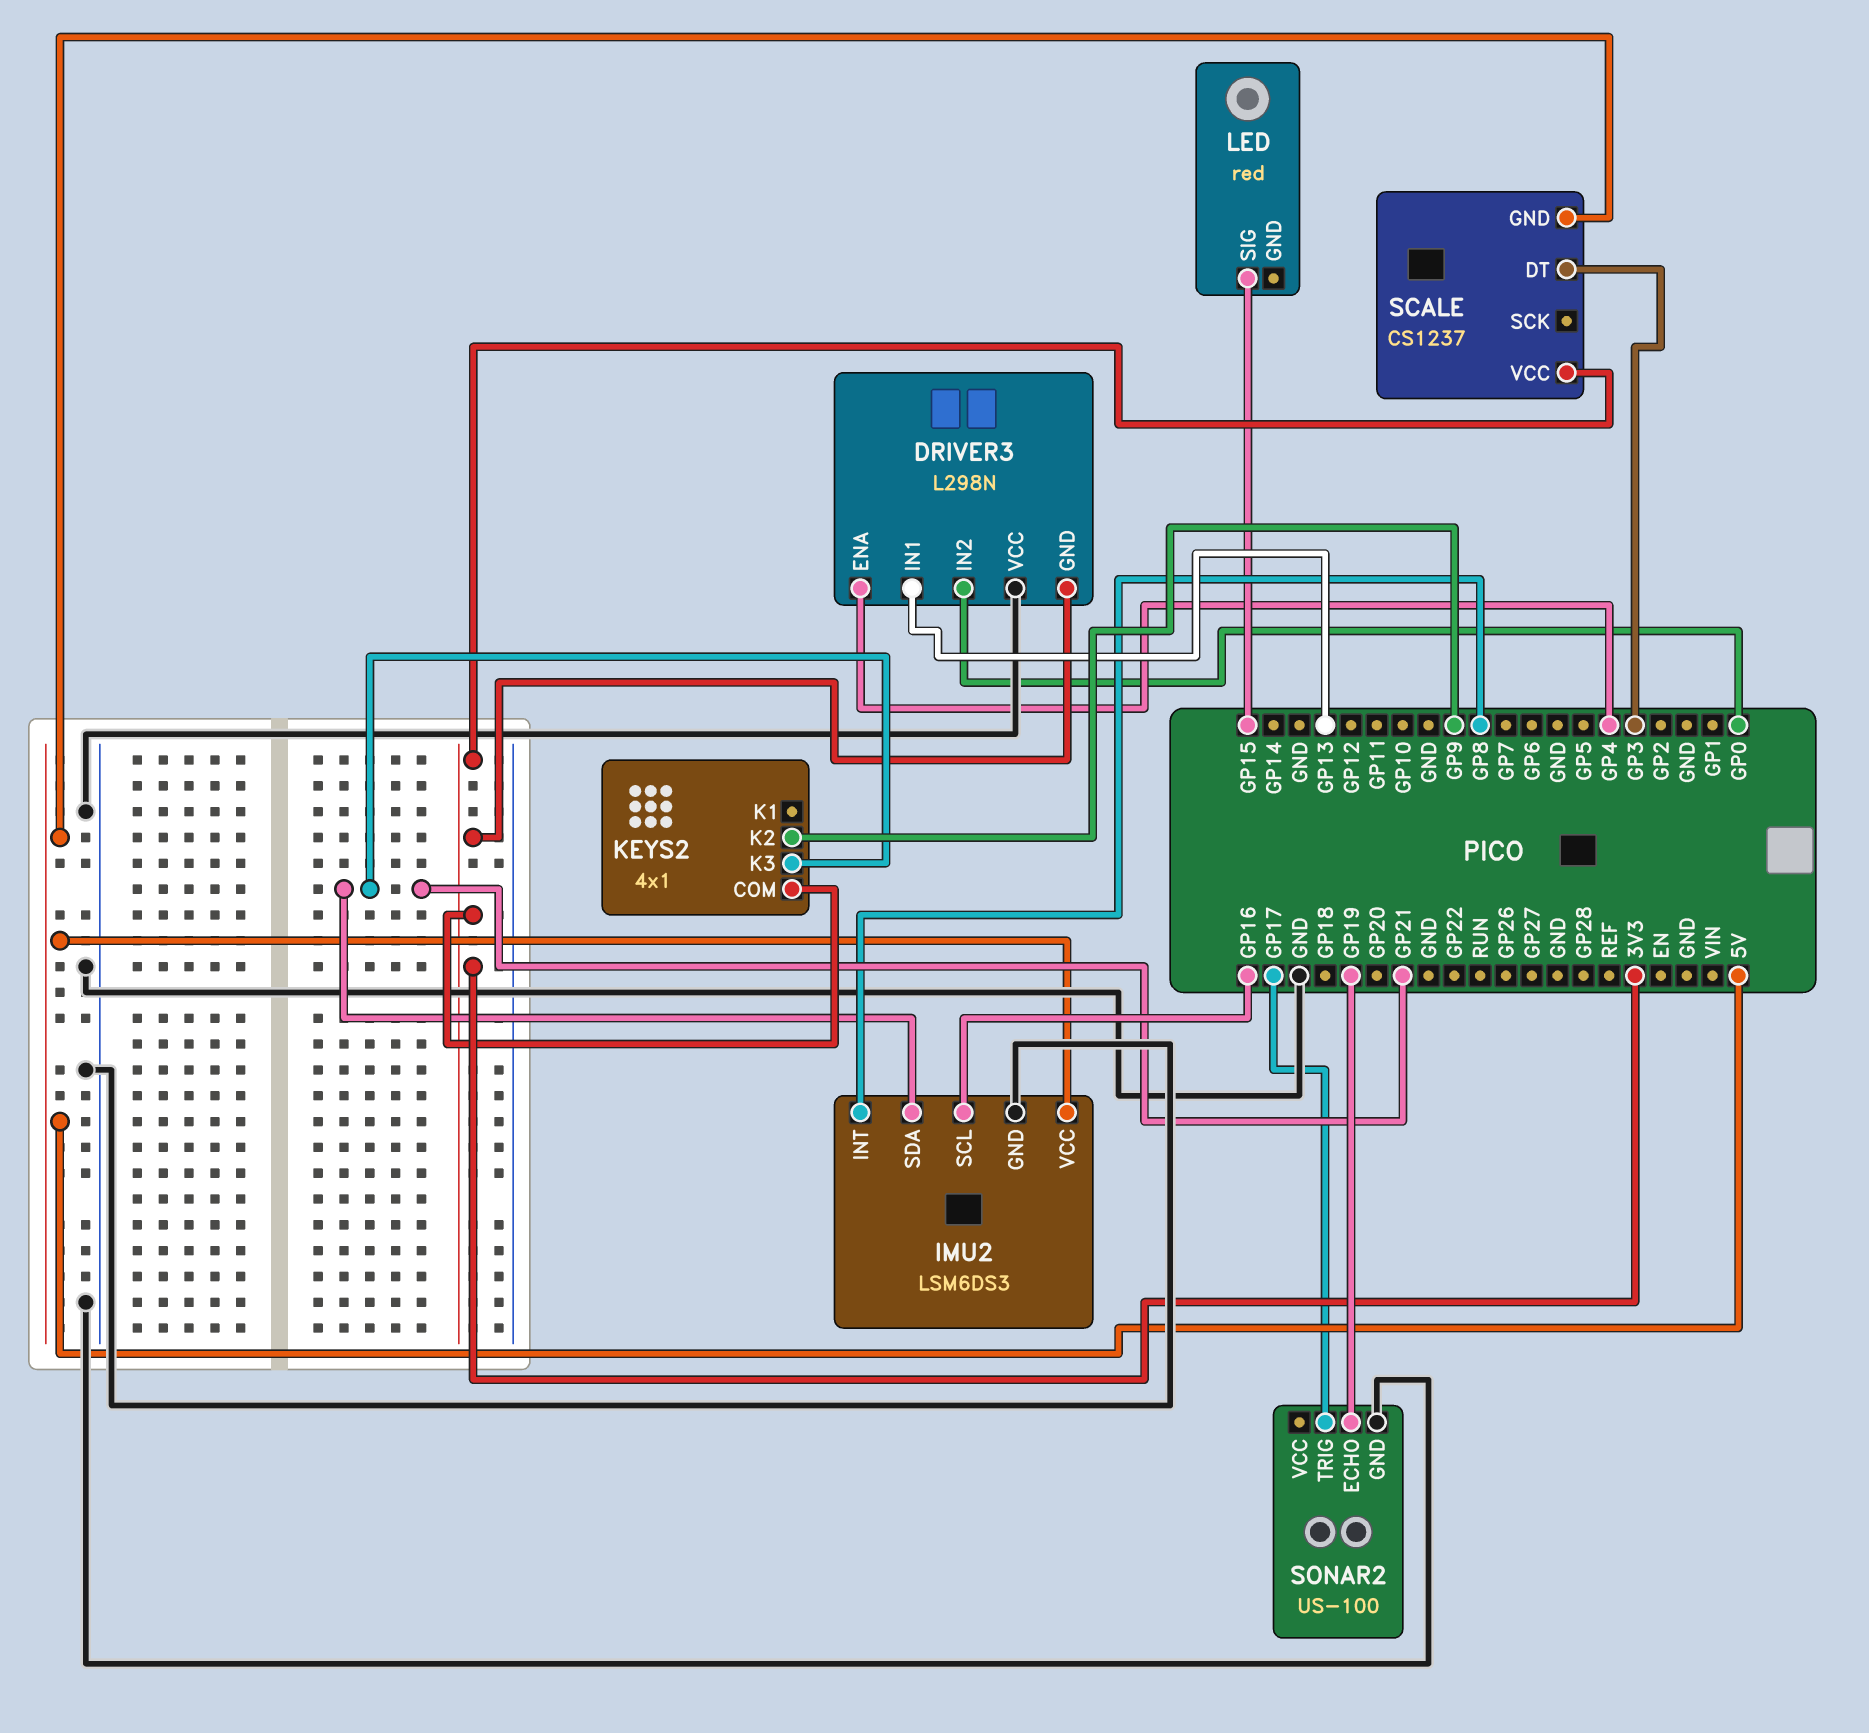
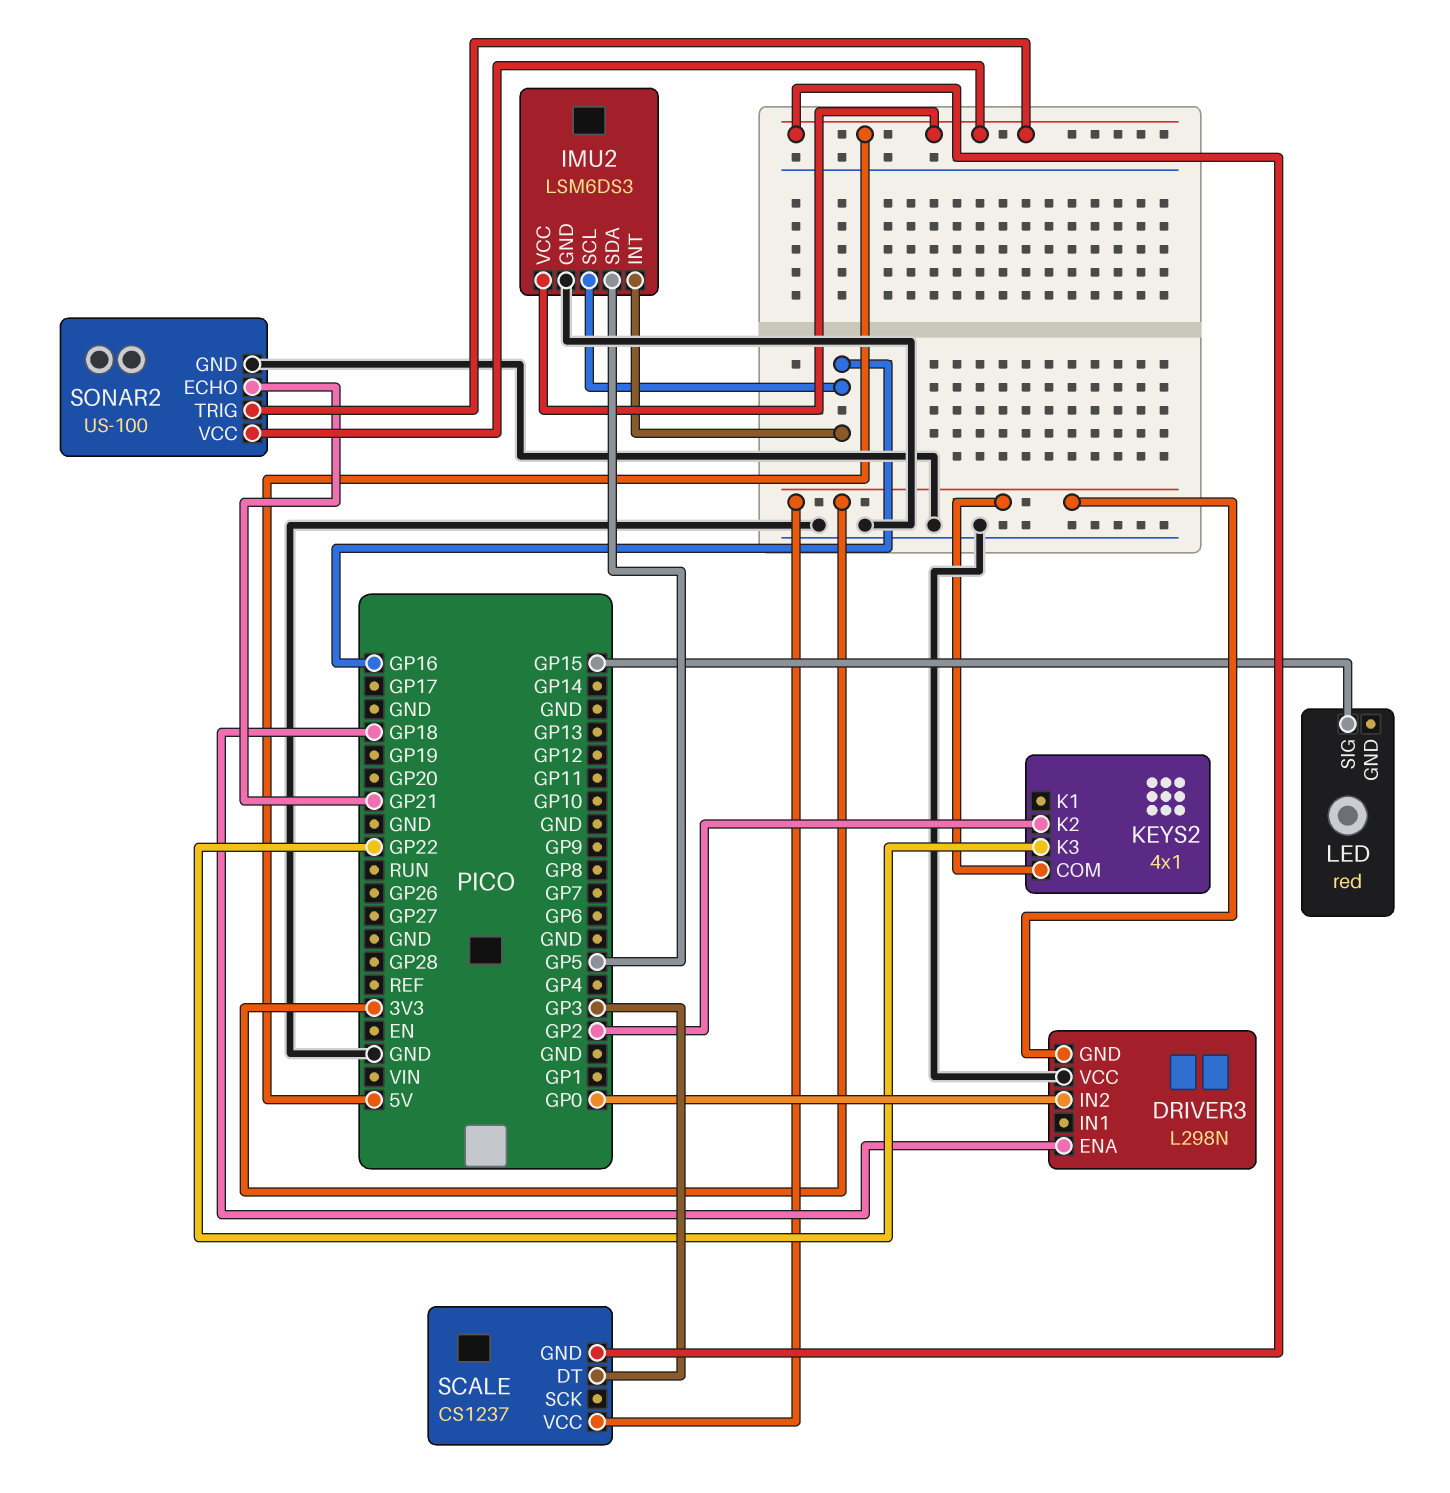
DRIVER3 pin ENA: GP4 -> GP18
DRIVER3 pin IN1: GP13 -> none
IMU2 pin INT: GP8 -> GP16
IMU2 pin SDA: GP21 -> GP5
KEYS2 pin K2: GP9 -> GP2
KEYS2 pin K3: GP21 -> GP22
SONAR2 pin ECHO: GP19 -> GP21
SONAR2 pin TRIG: GP17 -> 5V
SONAR2 pin VCC: none -> 5V

